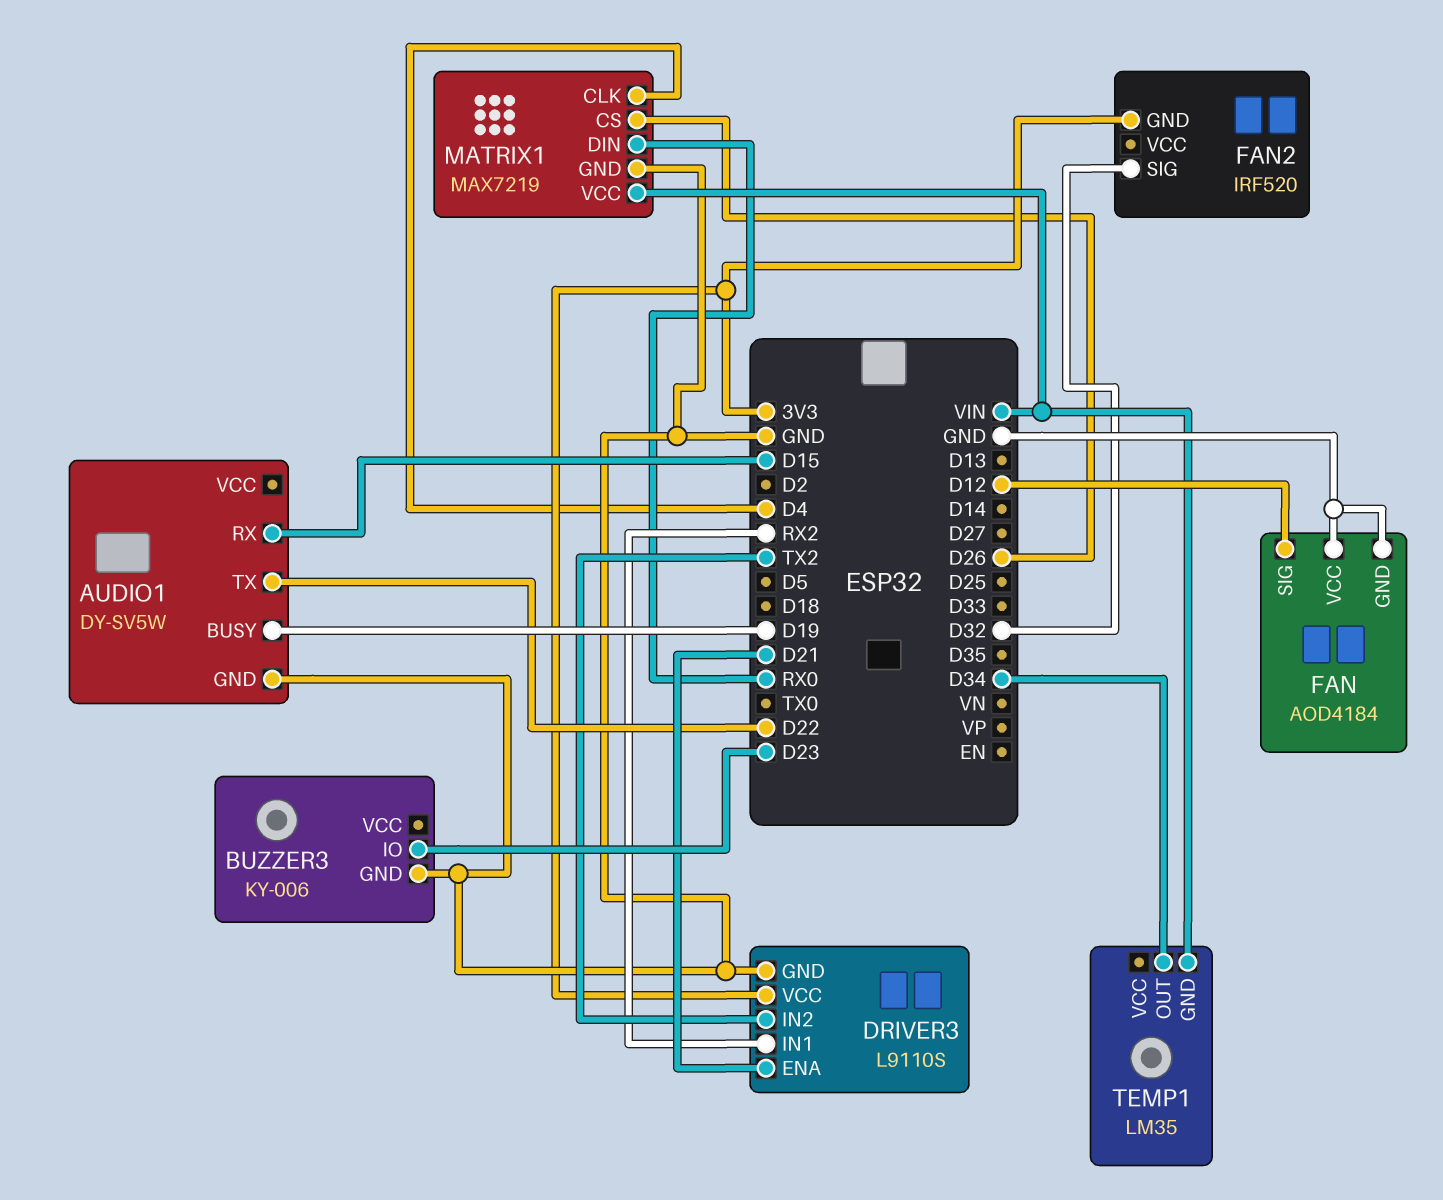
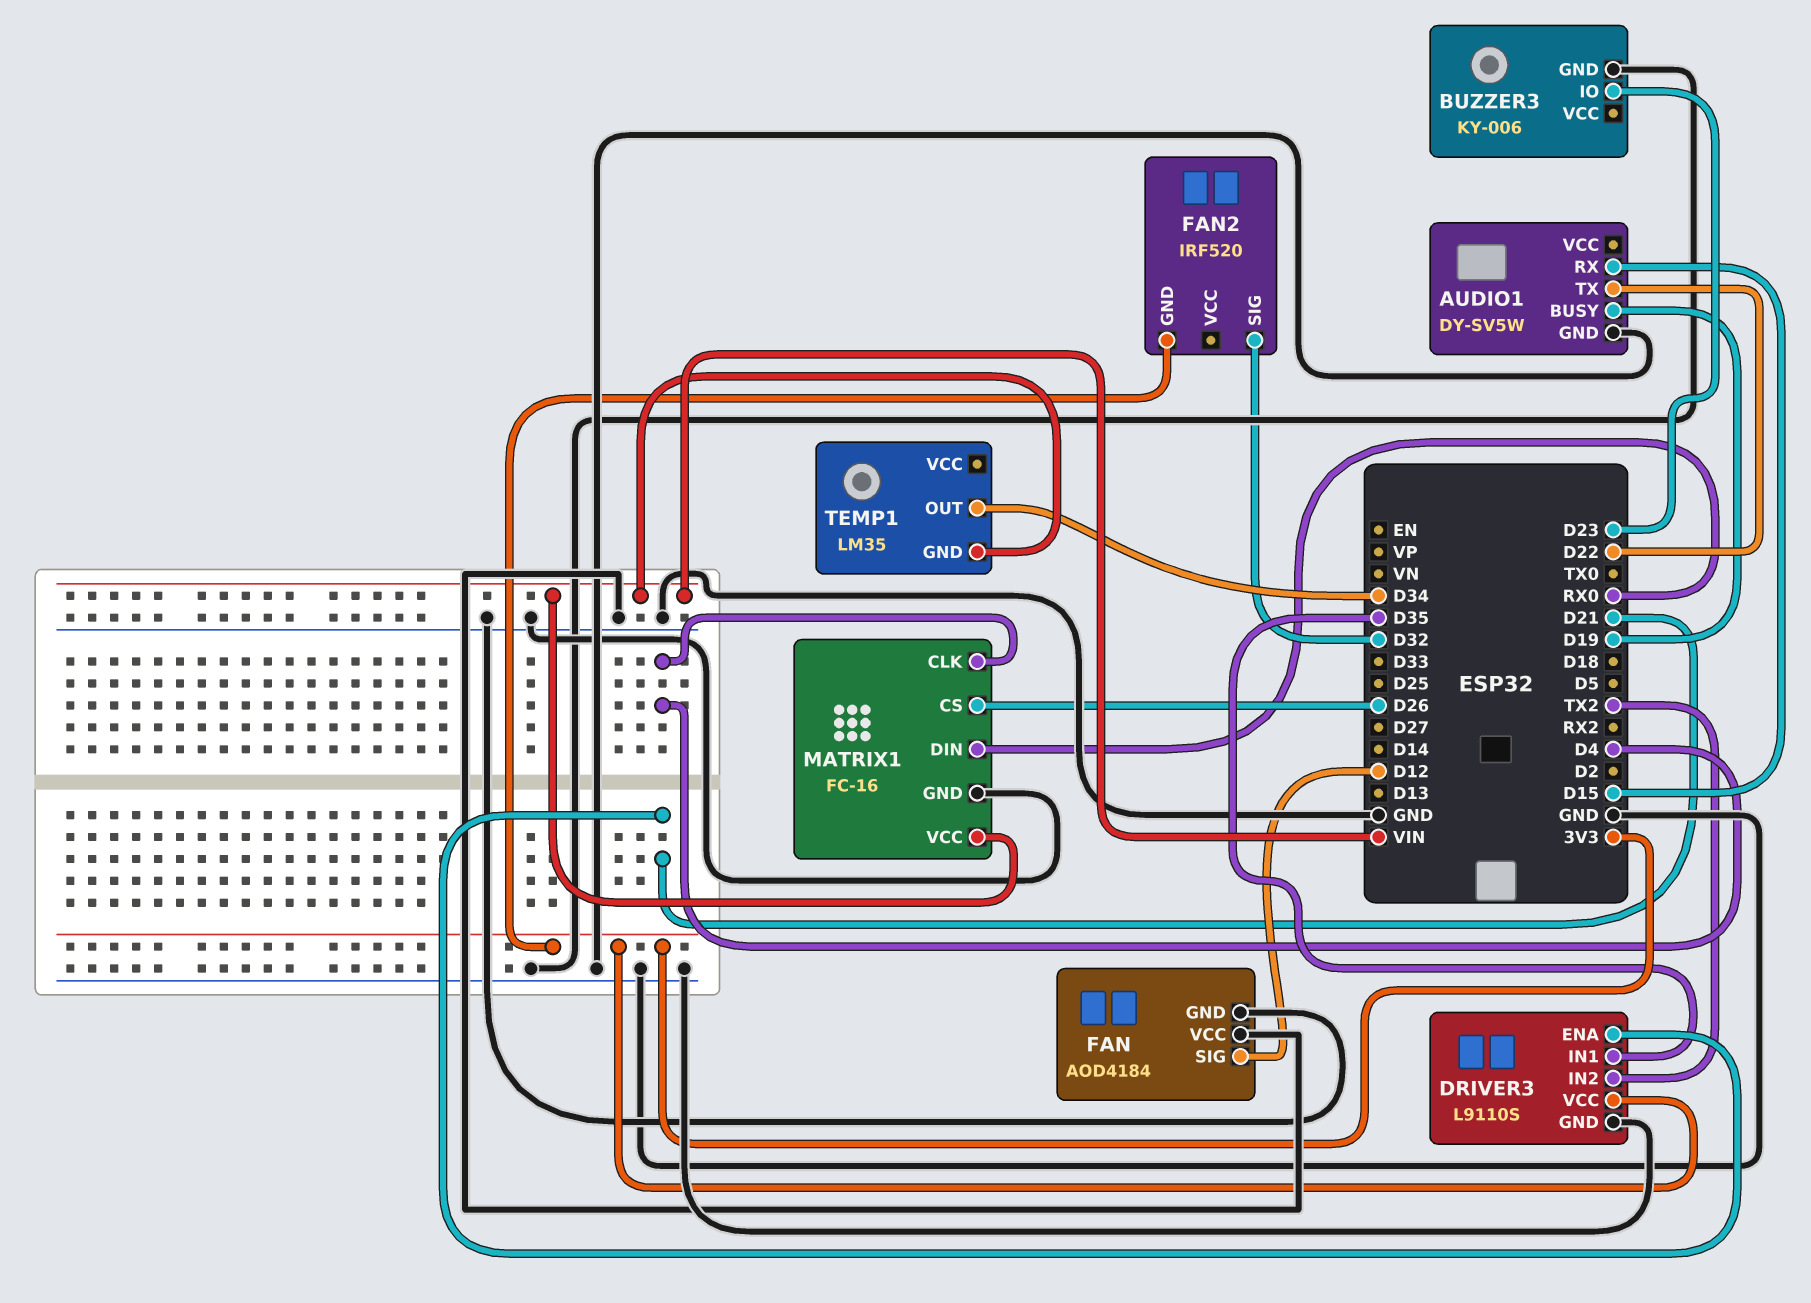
DRIVER3 pin IN1: RX2 -> D35
MATRIX1: MAX7219 -> FC-16

